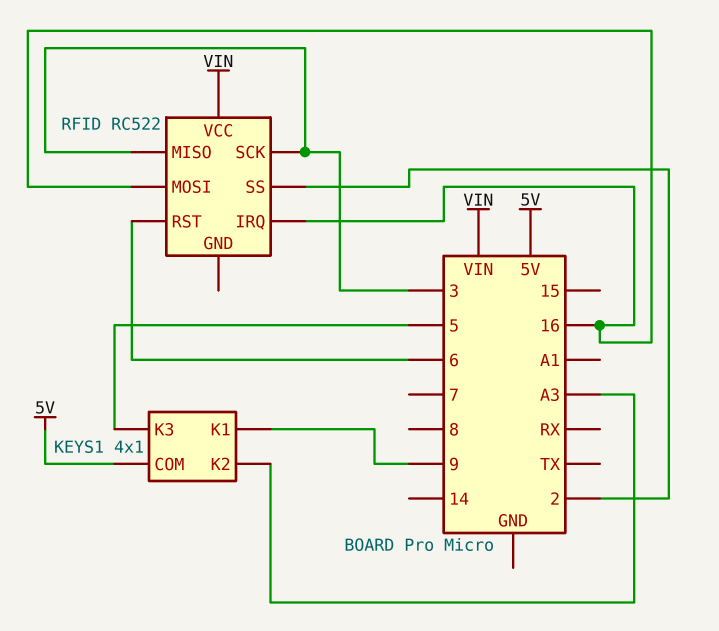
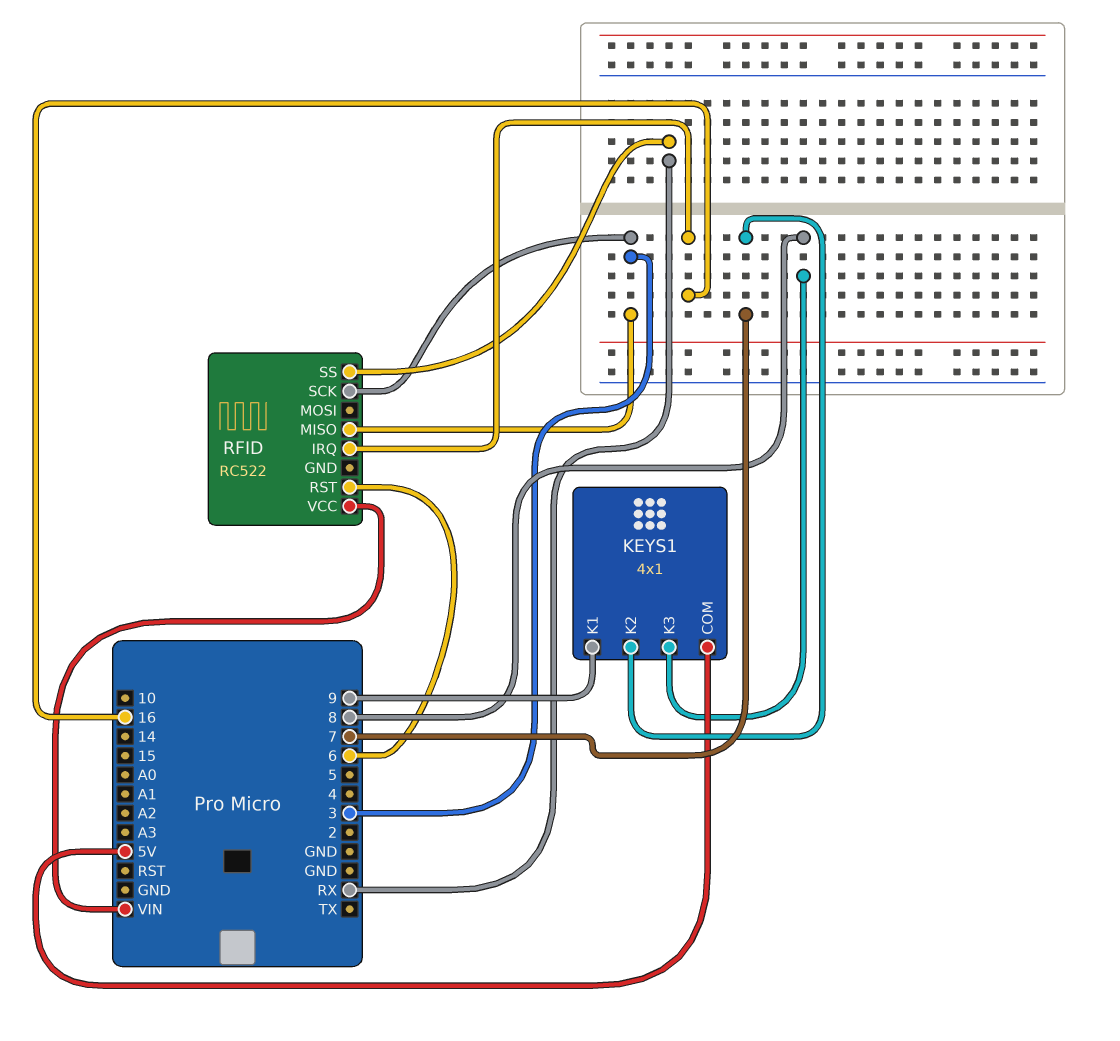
KEYS1 pin K2: A3 -> 7
KEYS1 pin K3: 5 -> 8
RFID pin MOSI: 16 -> none
RFID pin SS: 2 -> RX

